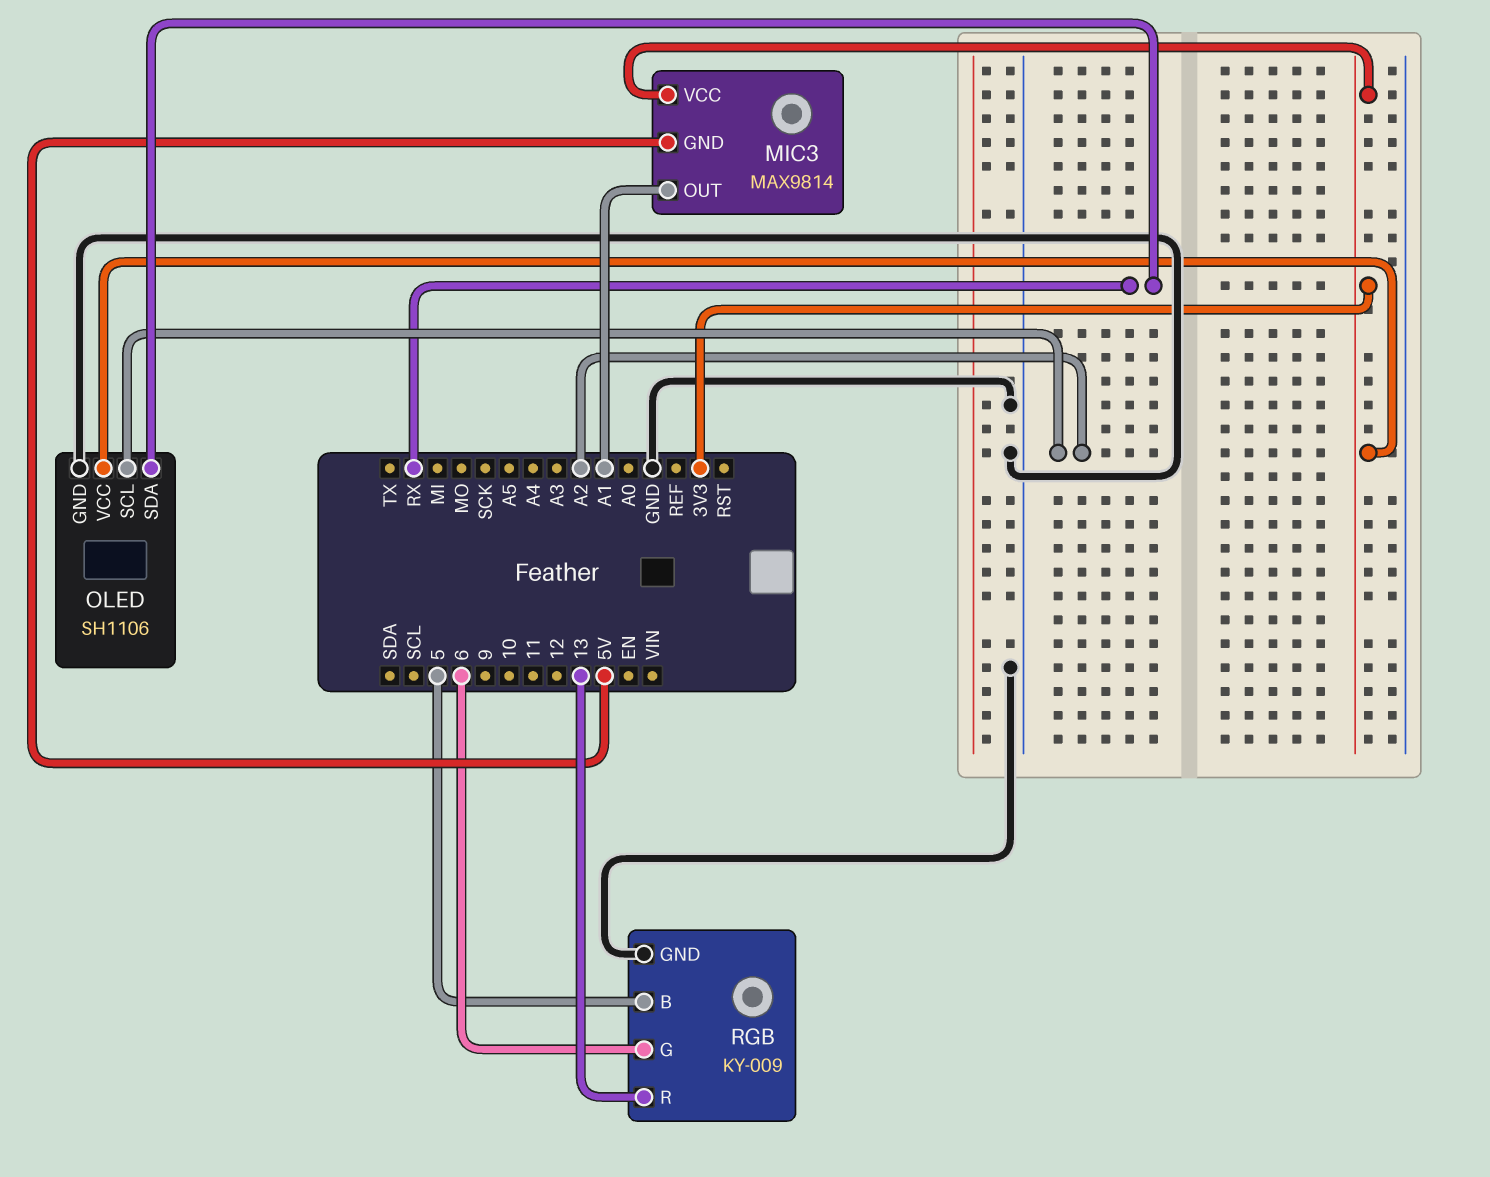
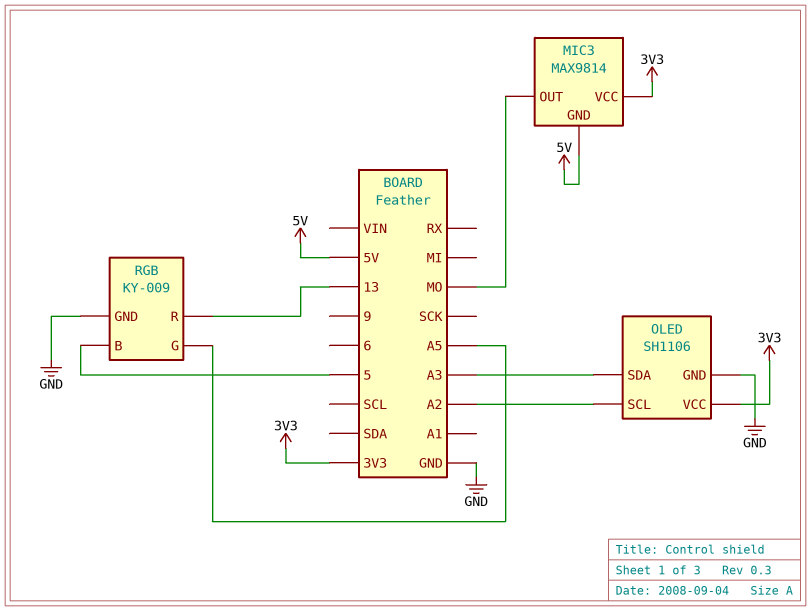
MIC3 pin OUT: A1 -> MO
OLED pin SDA: RX -> A3
RGB pin G: 6 -> A5

